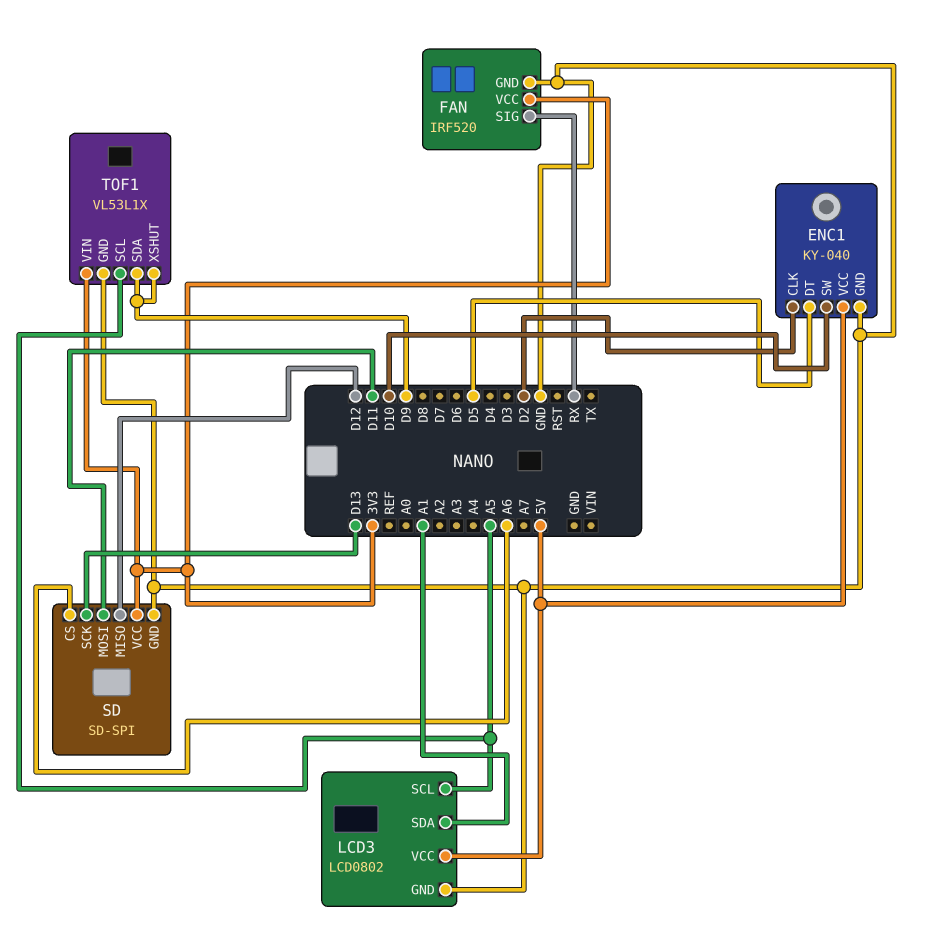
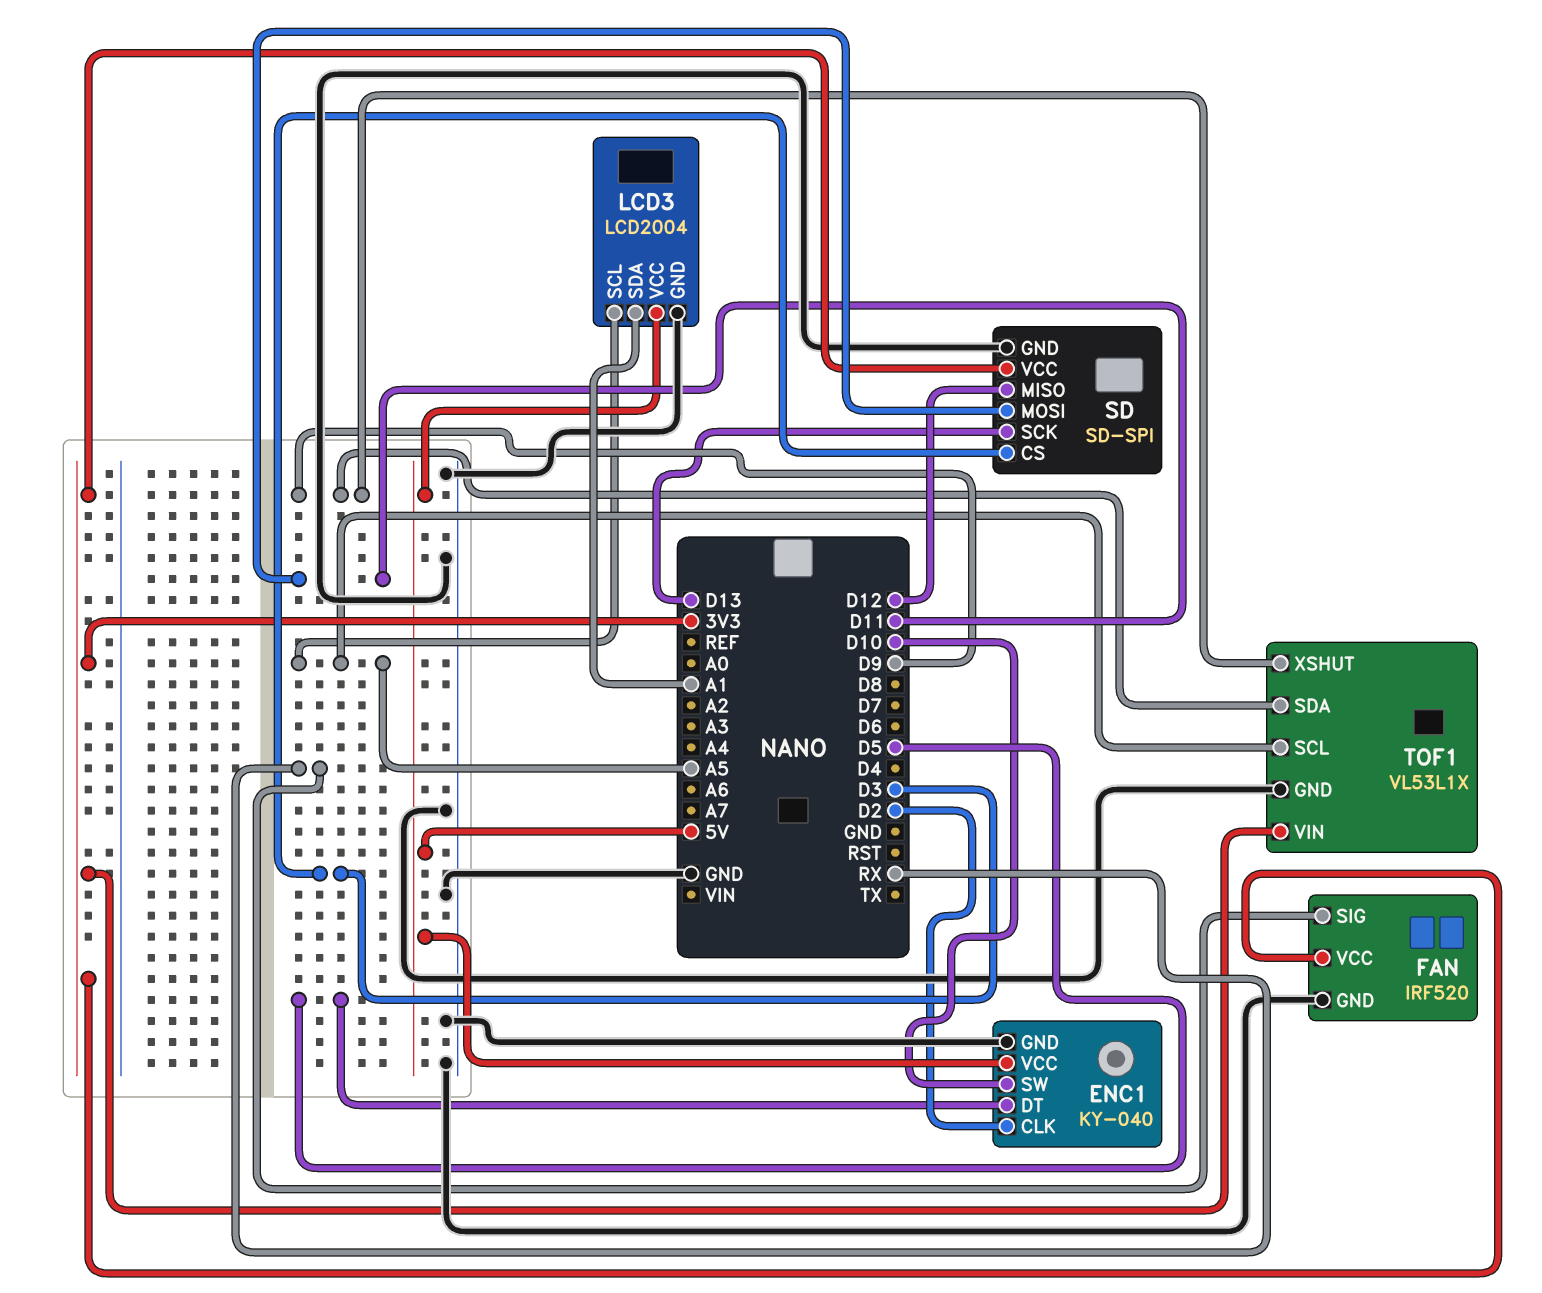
LCD3: LCD0802 -> LCD2004
SD pin CS: A6 -> D3

